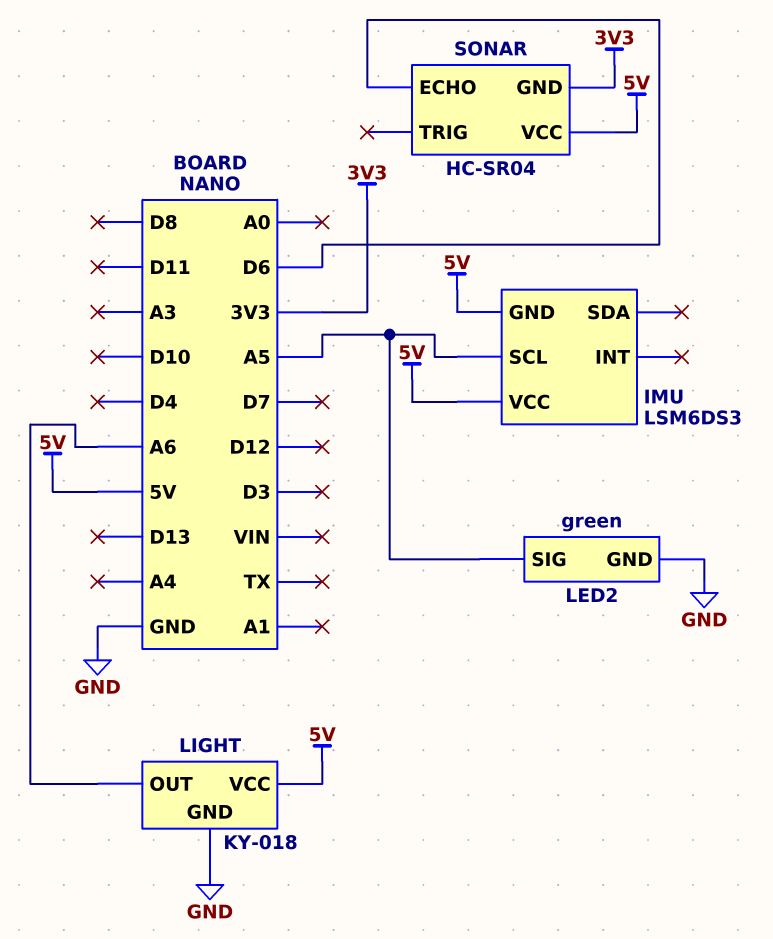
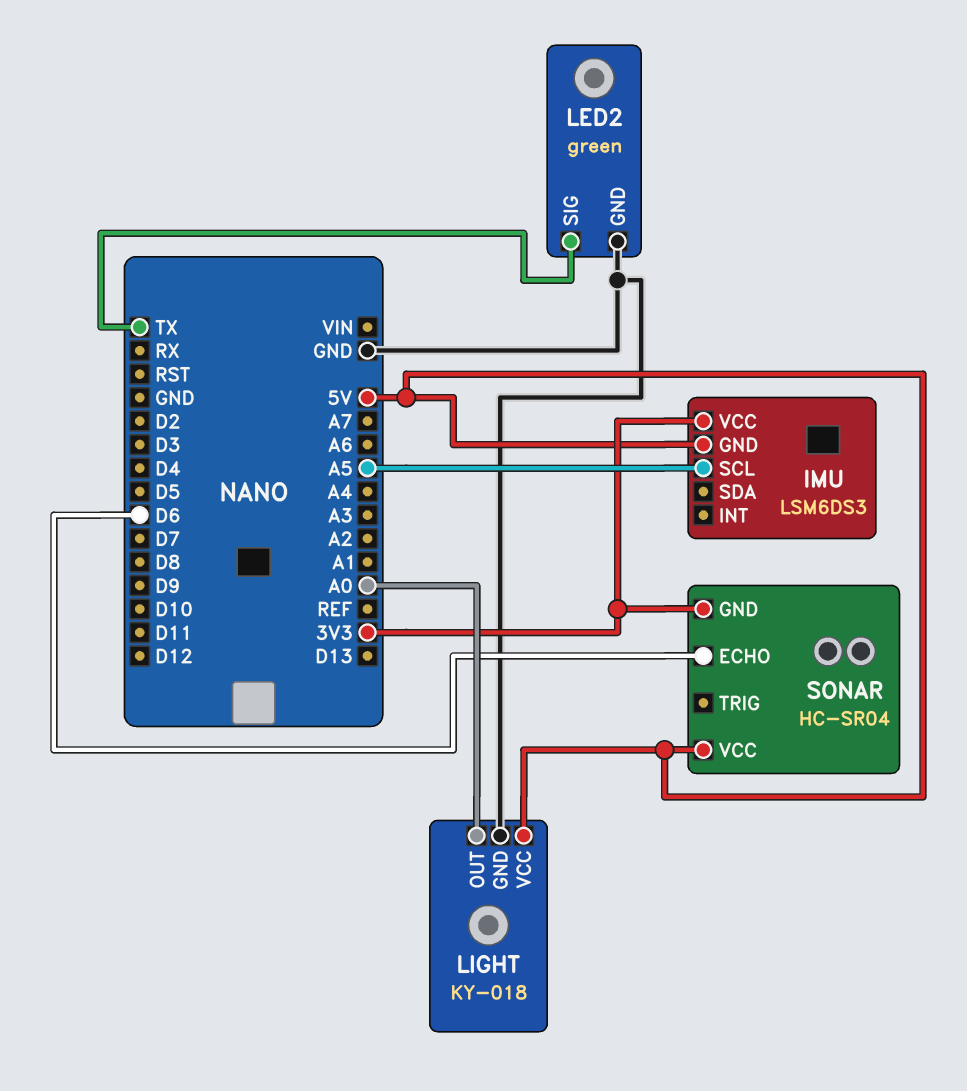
IMU pin VCC: 5V -> 3V3
LED2 pin SIG: A5 -> TX
LIGHT pin OUT: A6 -> A0

